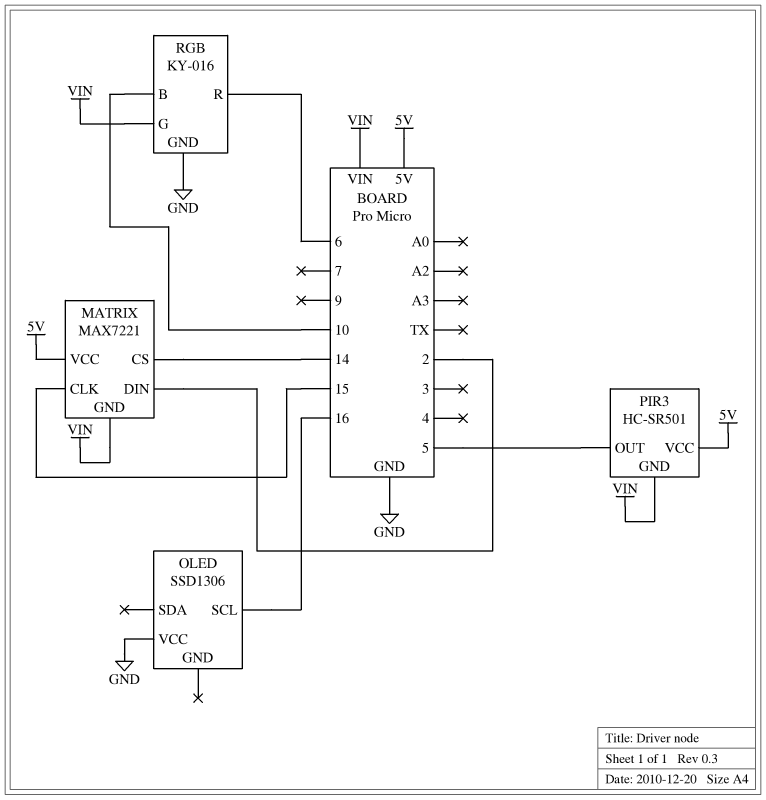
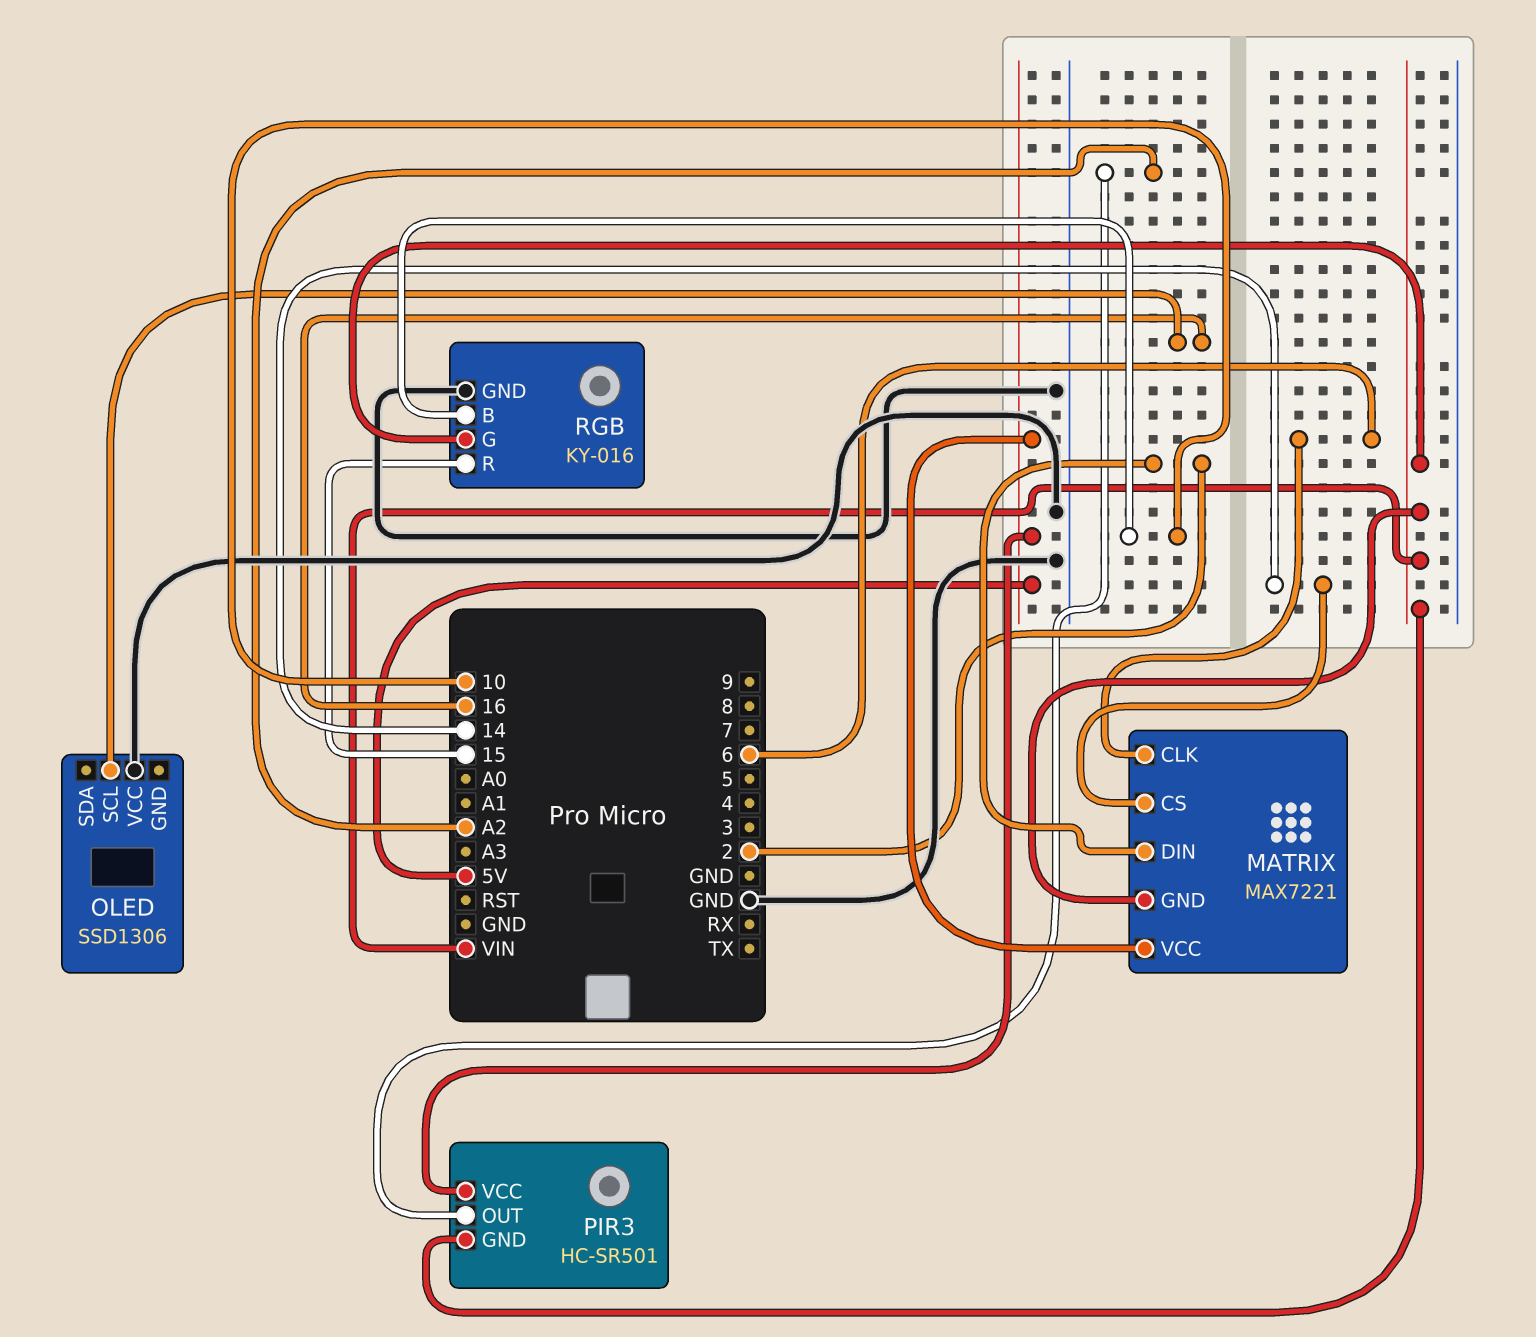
MATRIX pin CLK: 15 -> 6
PIR3 pin OUT: 5 -> A2
RGB pin R: 6 -> 15

